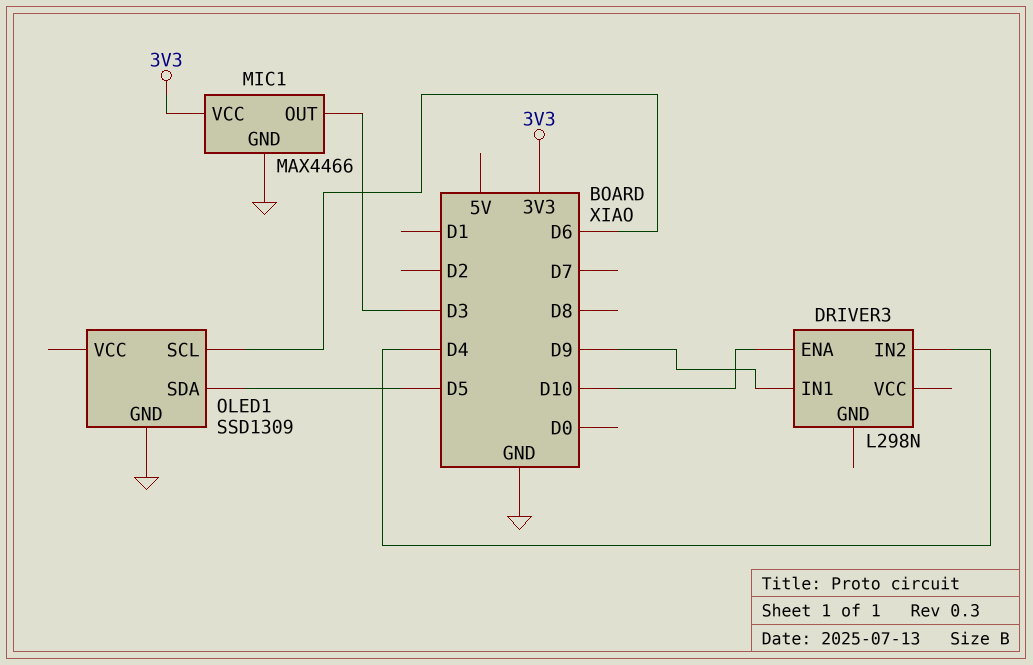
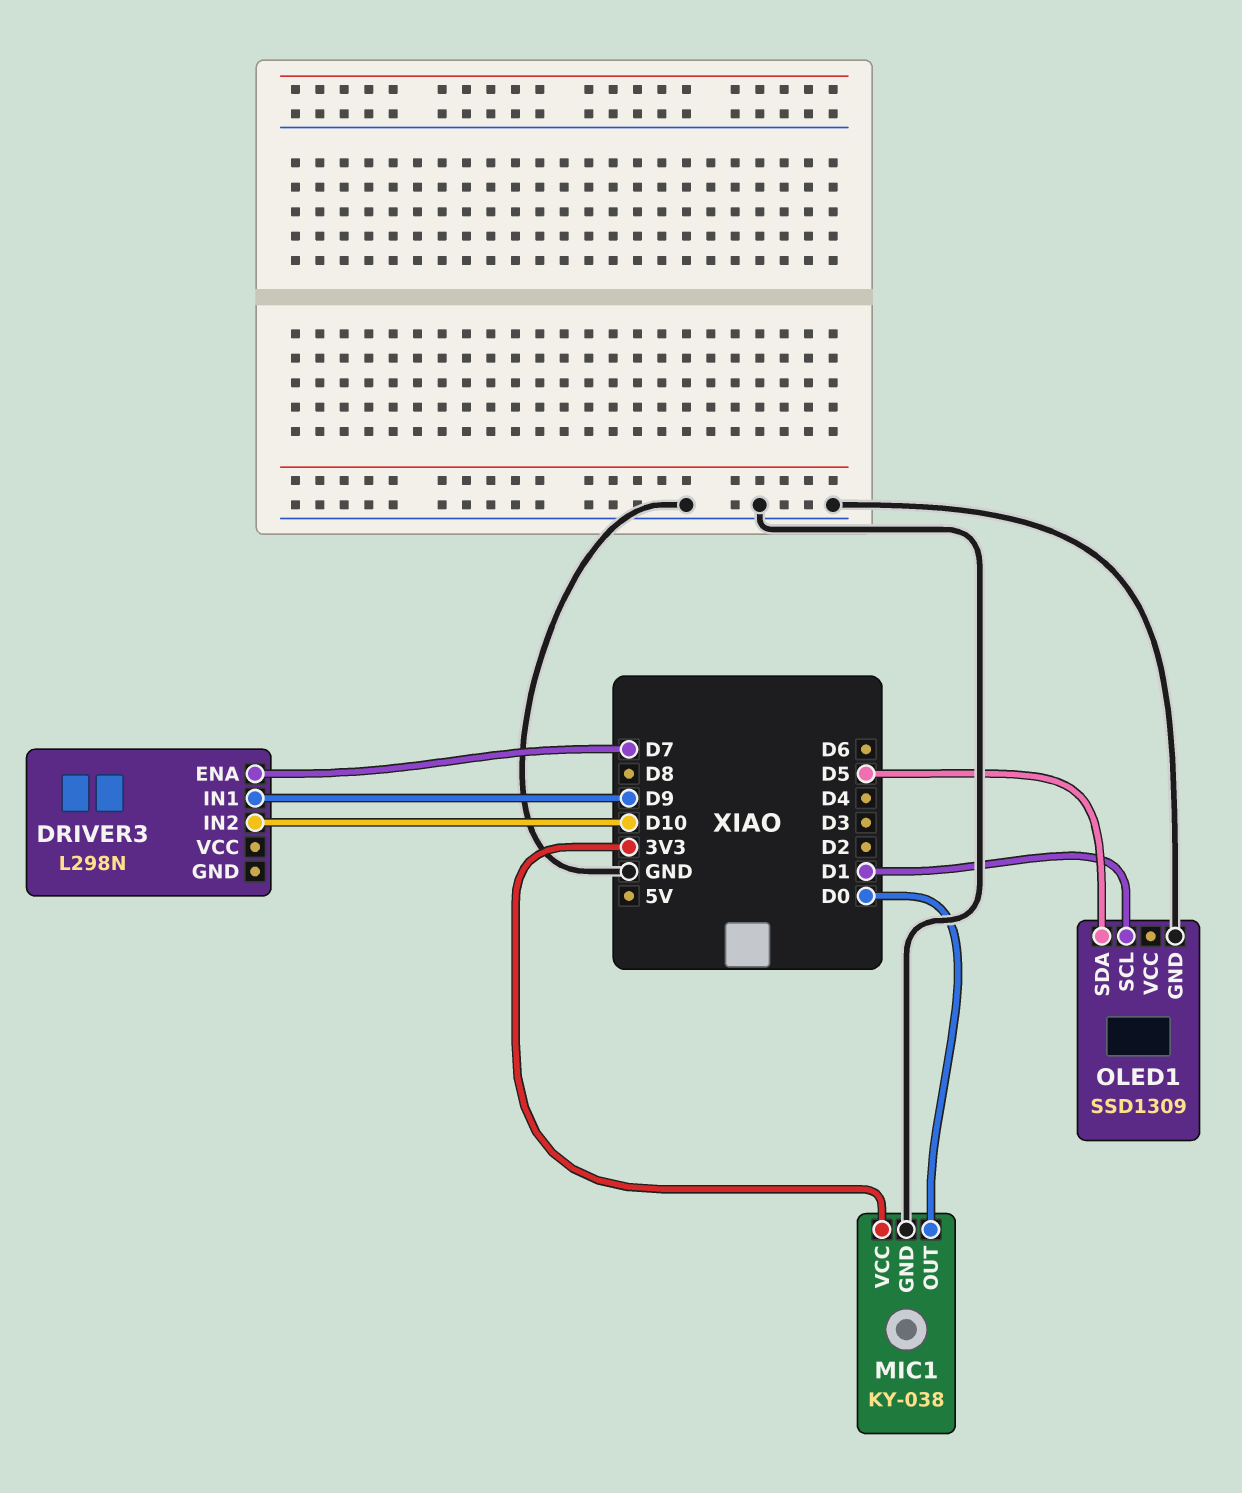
DRIVER3 pin ENA: D10 -> D7
DRIVER3 pin IN2: D4 -> D10
MIC1: MAX4466 -> KY-038
MIC1 pin OUT: D3 -> D0
OLED1 pin SCL: D6 -> D1

